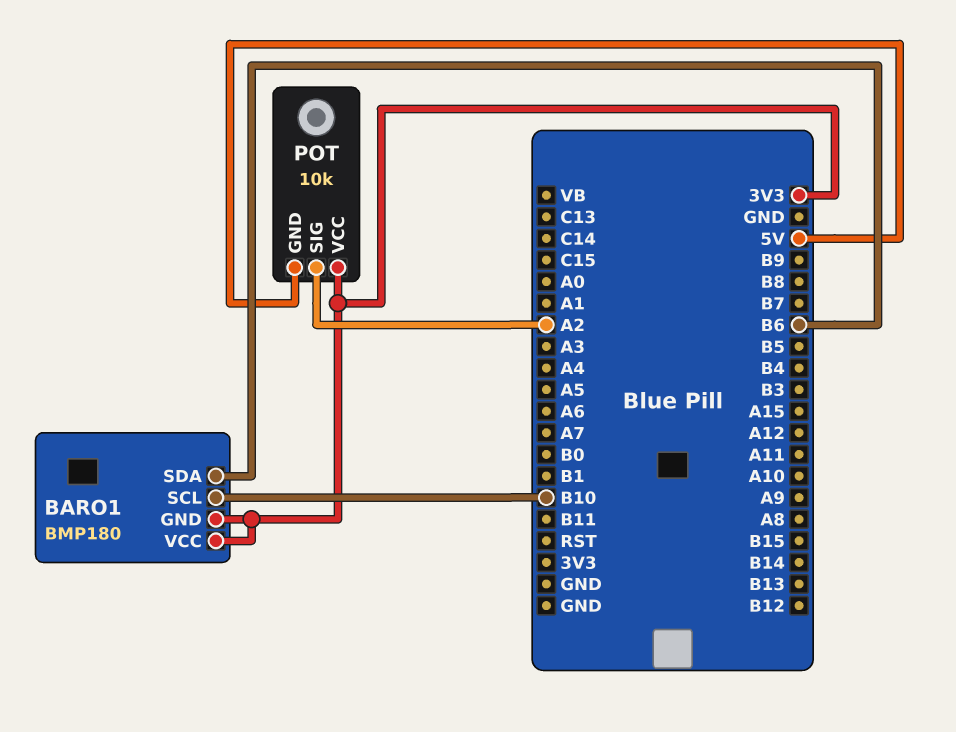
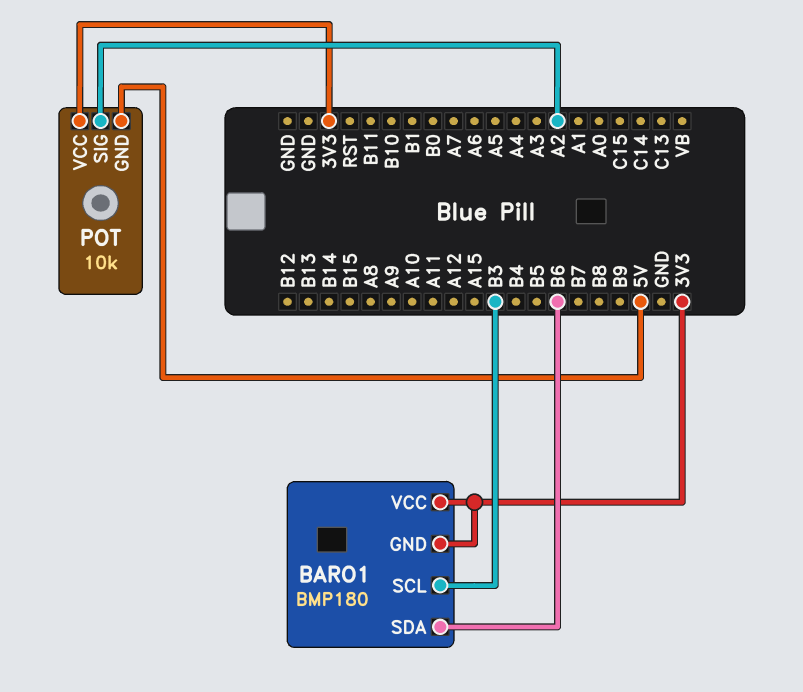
BARO1 pin SCL: B10 -> B3

